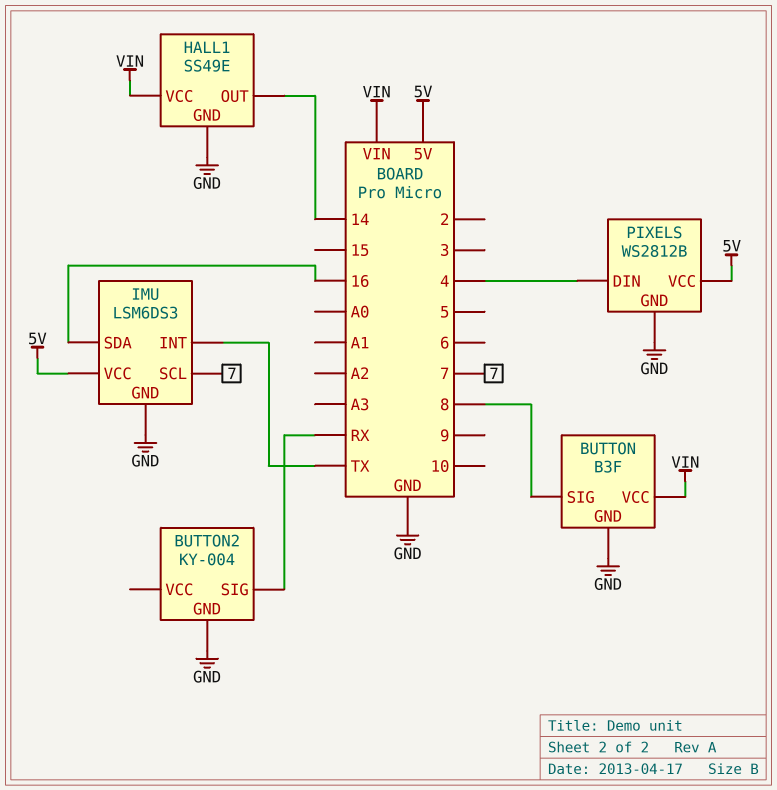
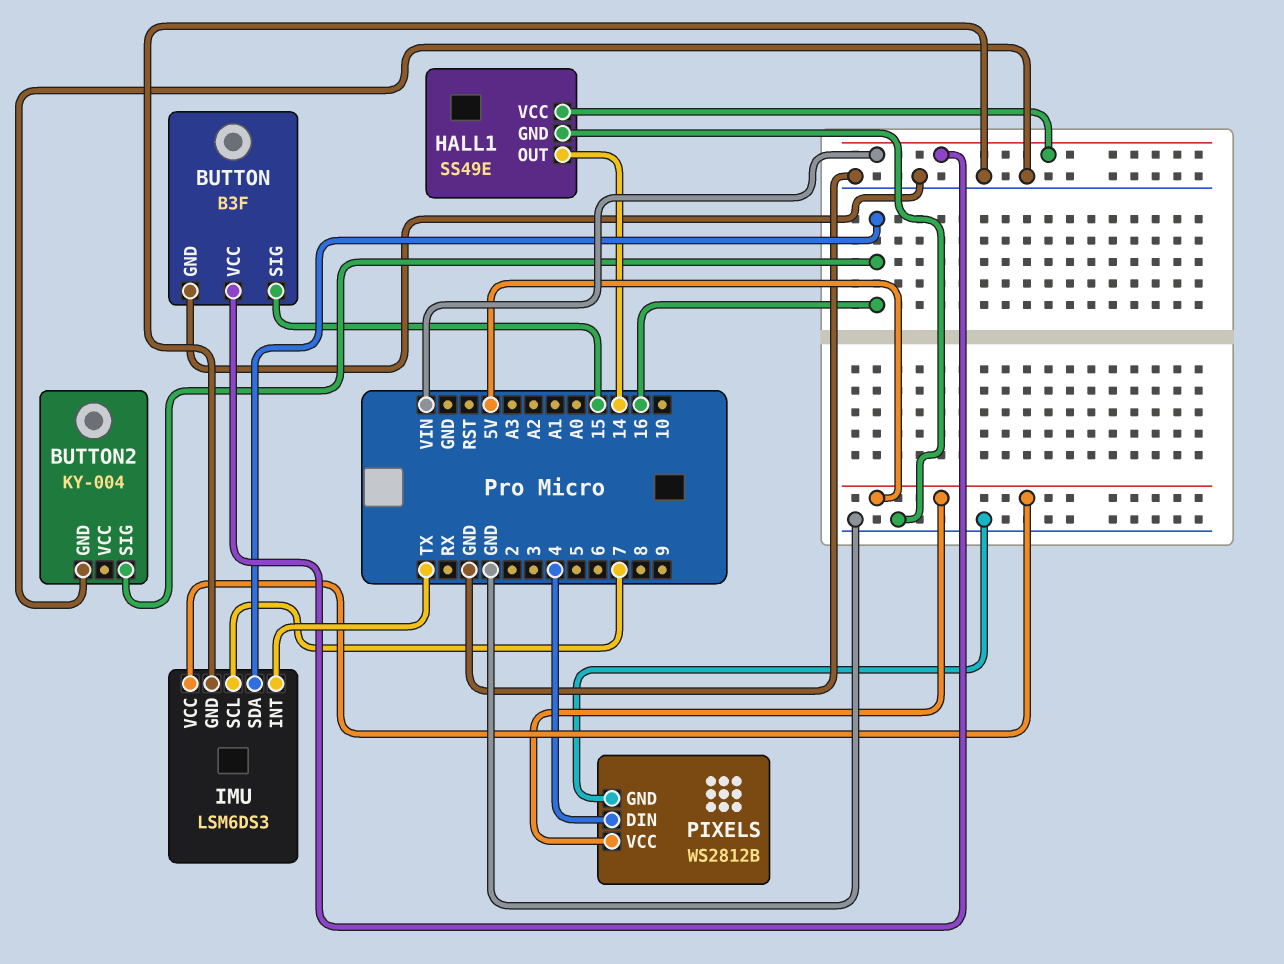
BUTTON pin SIG: 8 -> 15
BUTTON2 pin SIG: RX -> 16

